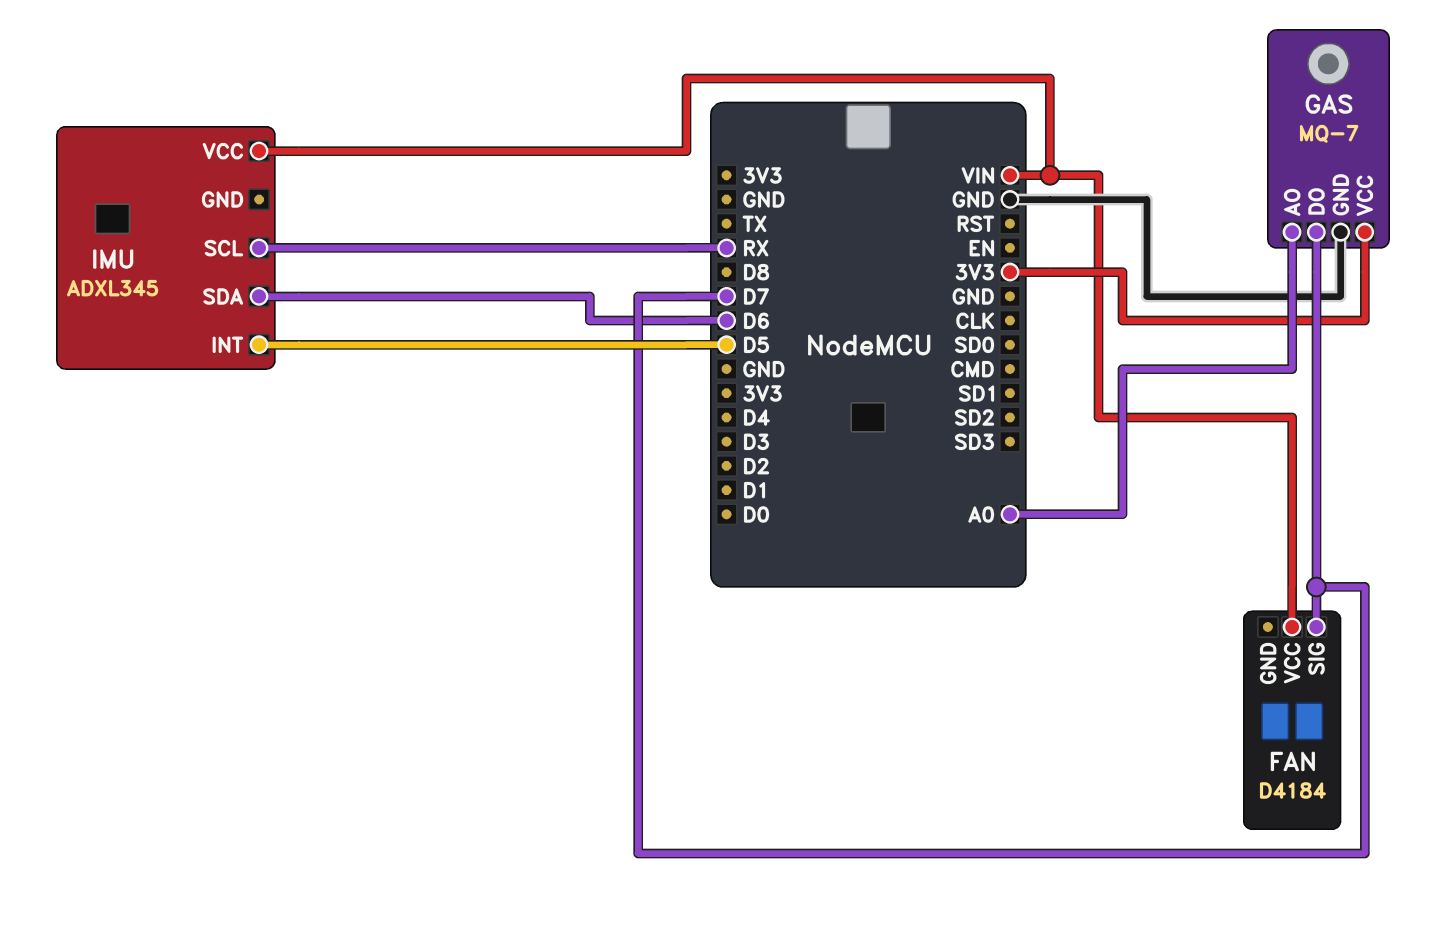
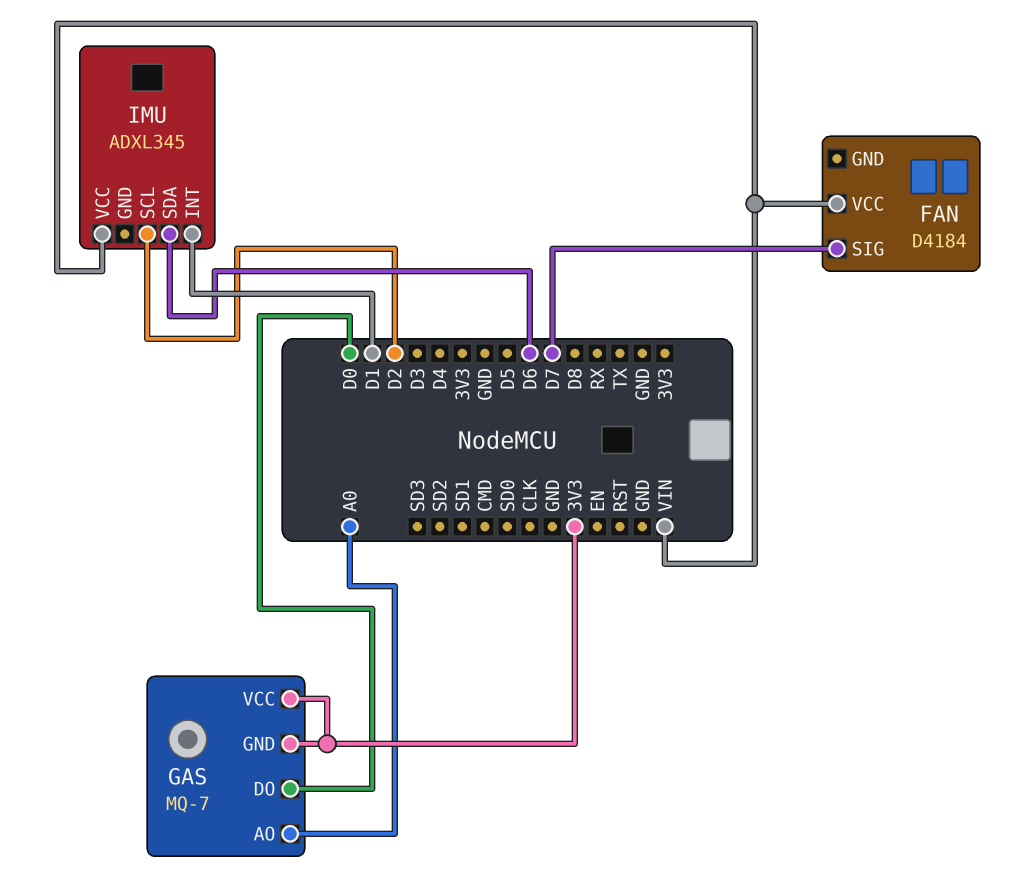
GAS pin DO: D7 -> D0
GAS pin GND: GND -> 3V3
IMU pin INT: D5 -> D1
IMU pin SCL: RX -> D2

